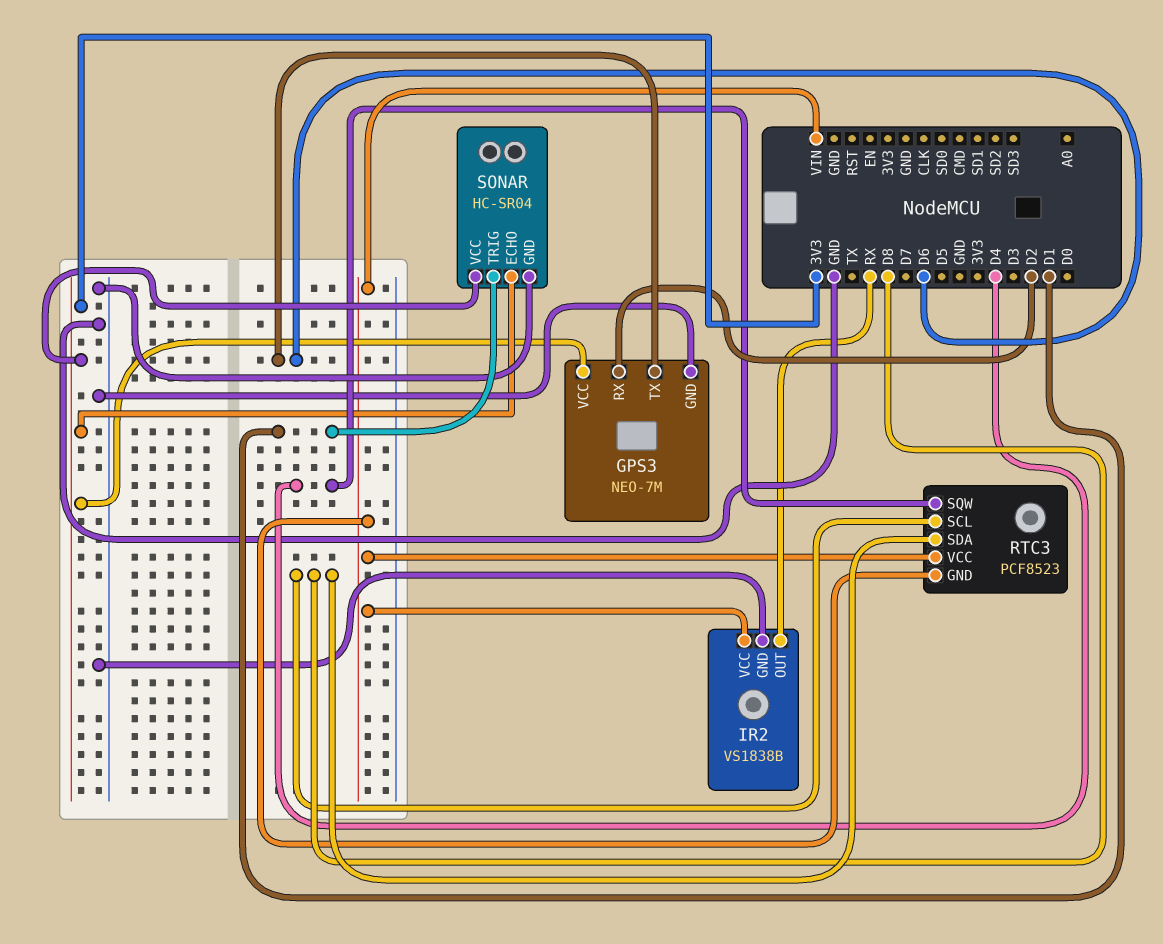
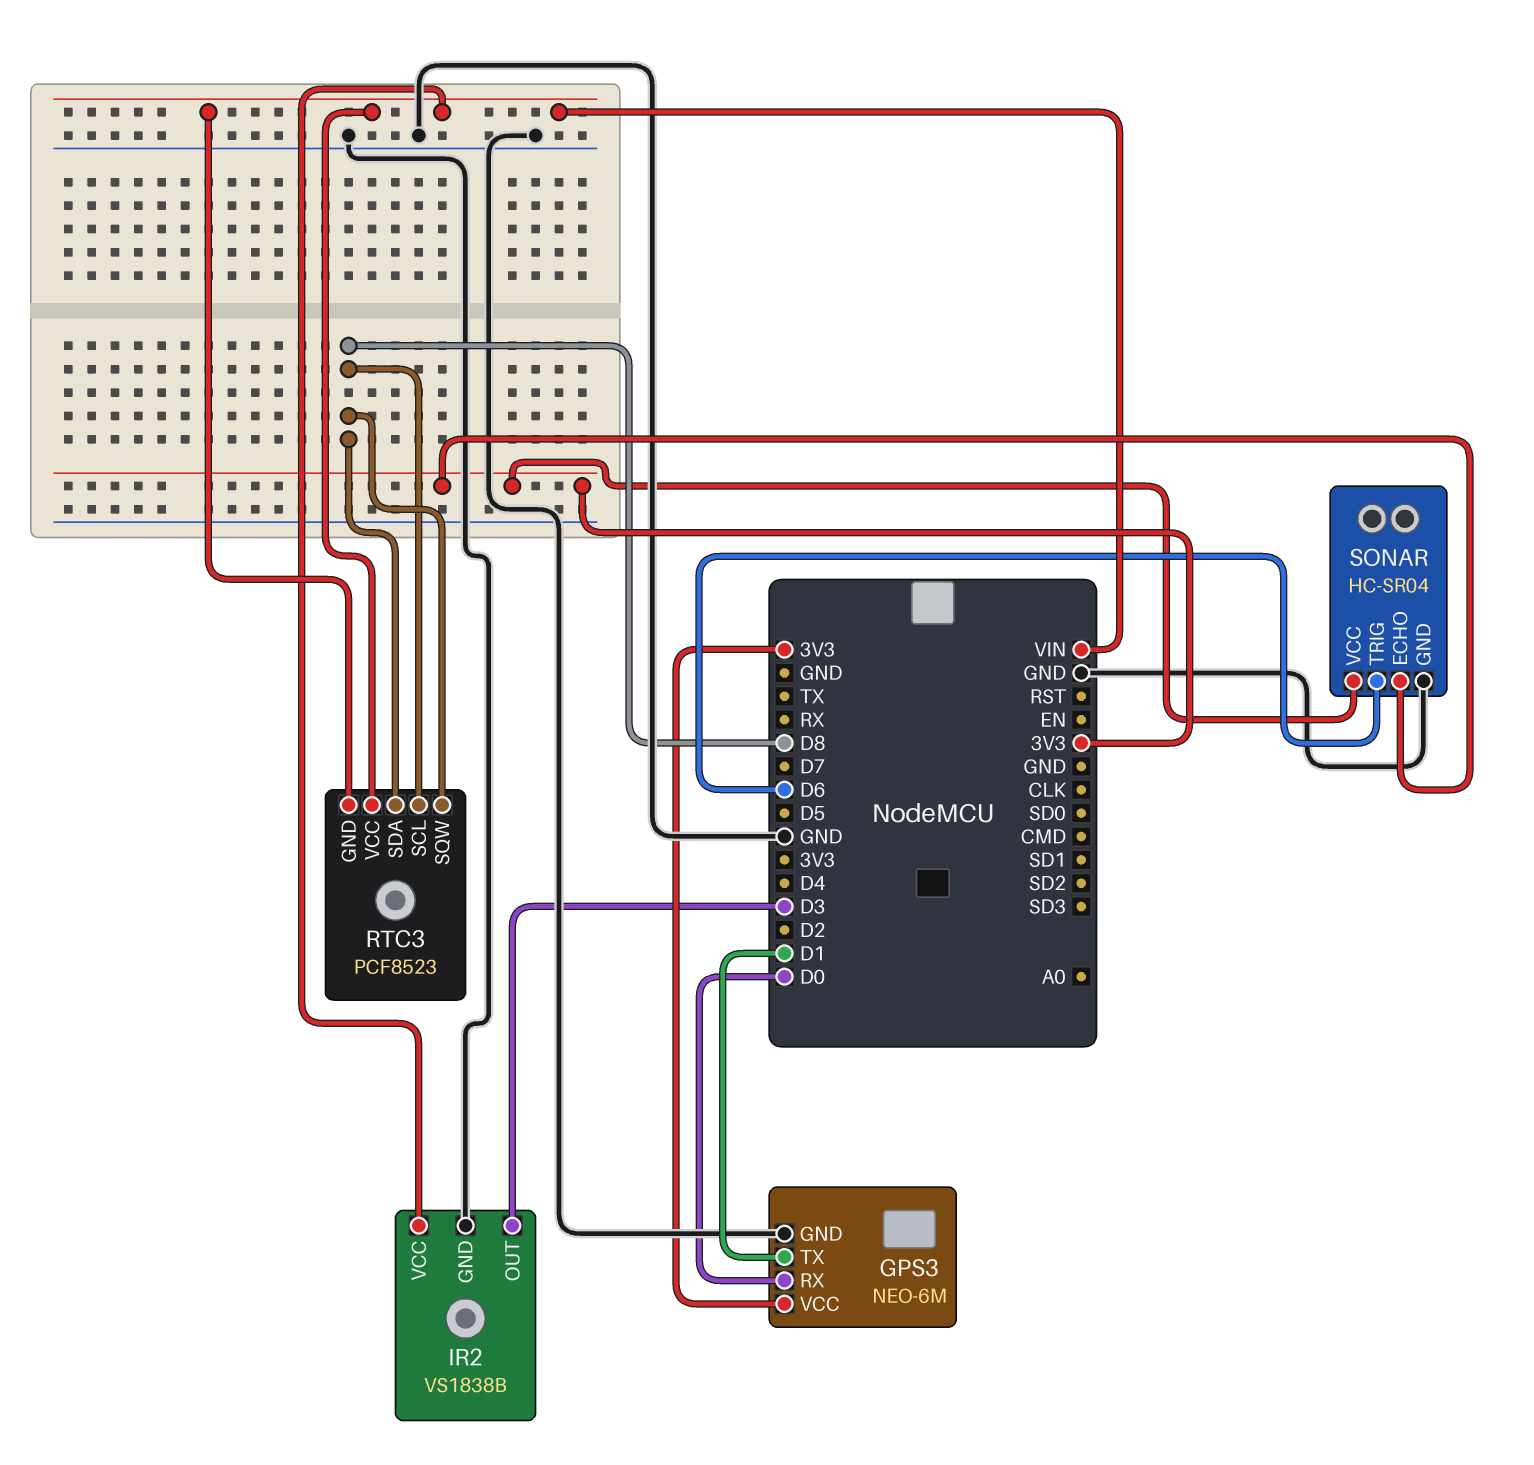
GPS3: NEO-7M -> NEO-6M
GPS3 pin RX: D2 -> D0
GPS3 pin TX: D6 -> D1
IR2 pin OUT: RX -> D3
RTC3 pin SQW: D4 -> D8
SONAR pin TRIG: D1 -> D6

